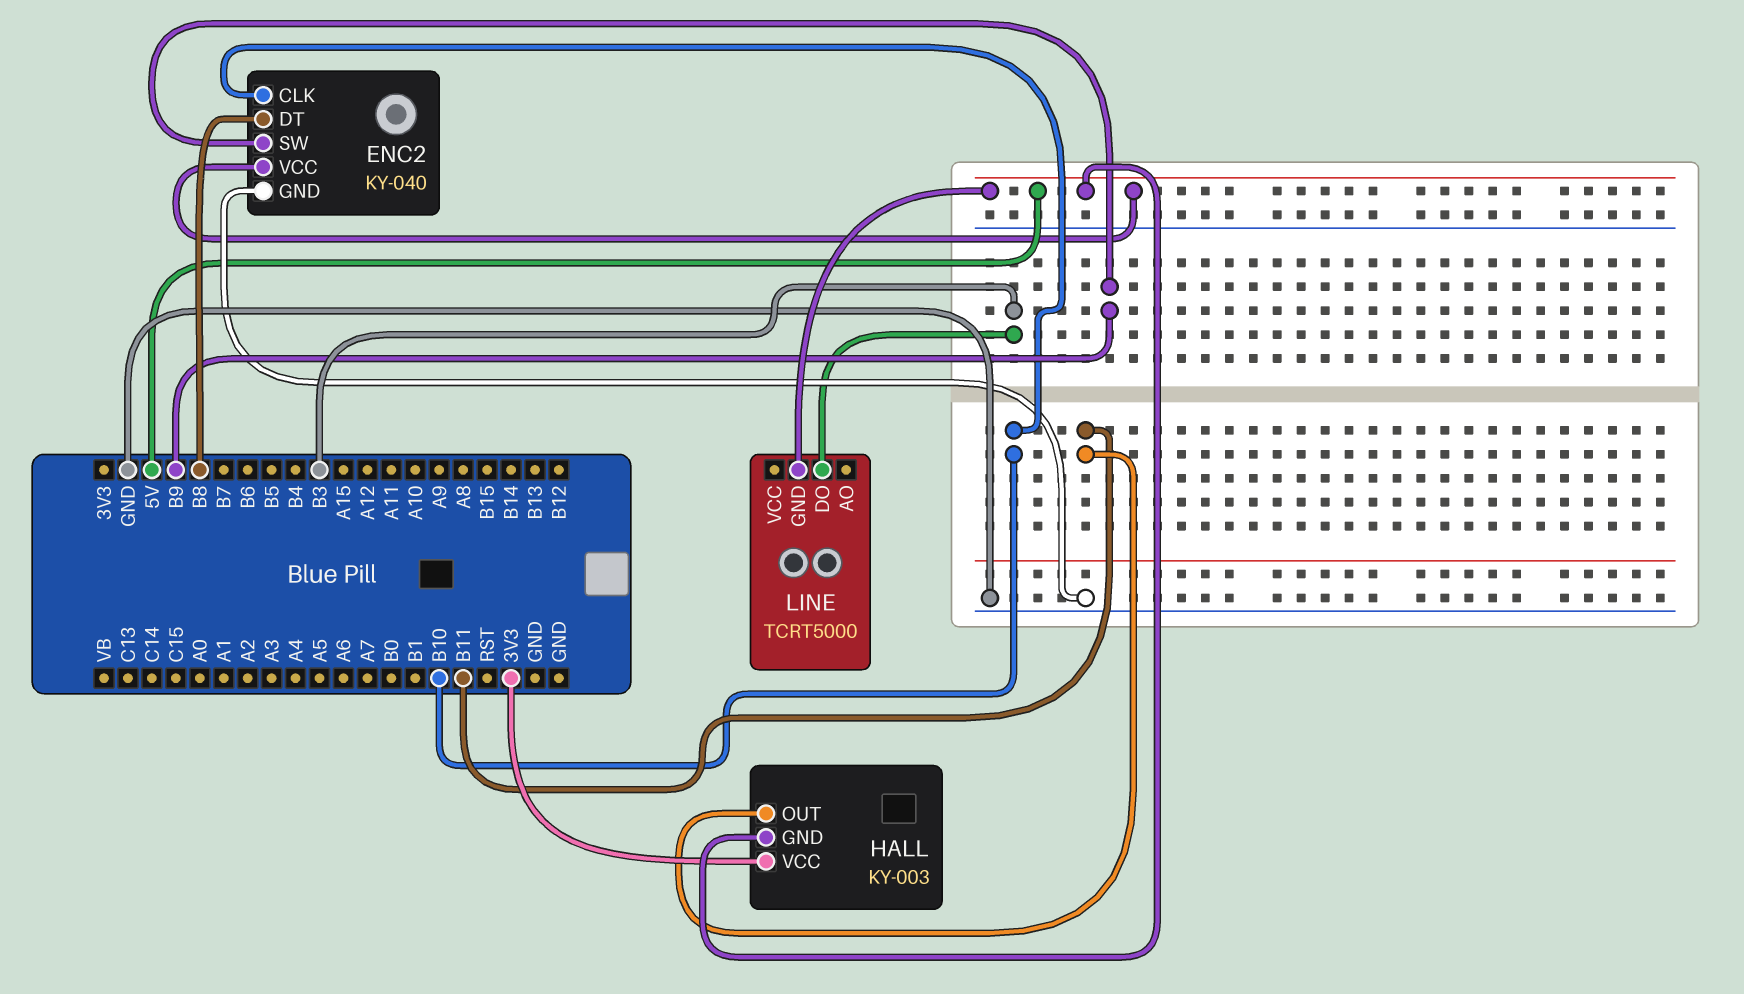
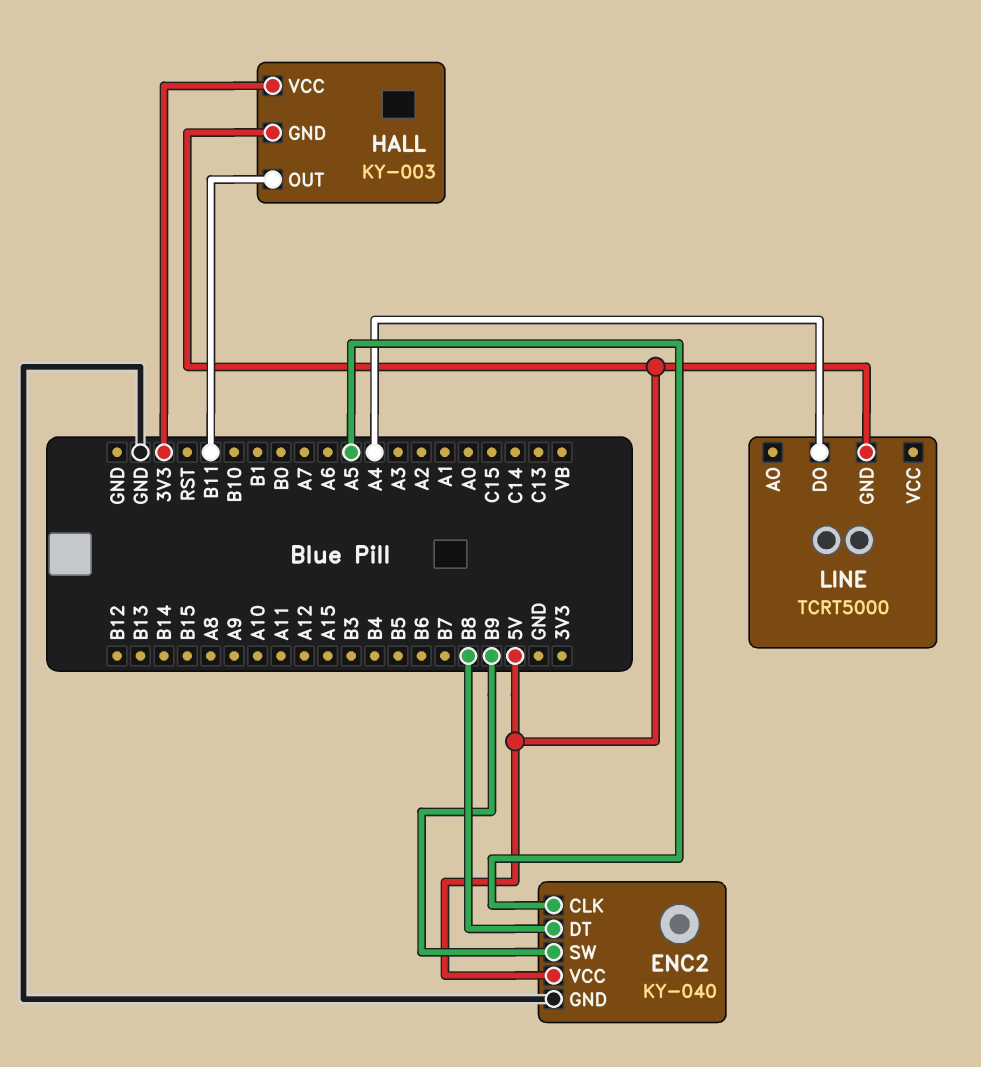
ENC2 pin CLK: B10 -> A5
LINE pin DO: B3 -> A4

